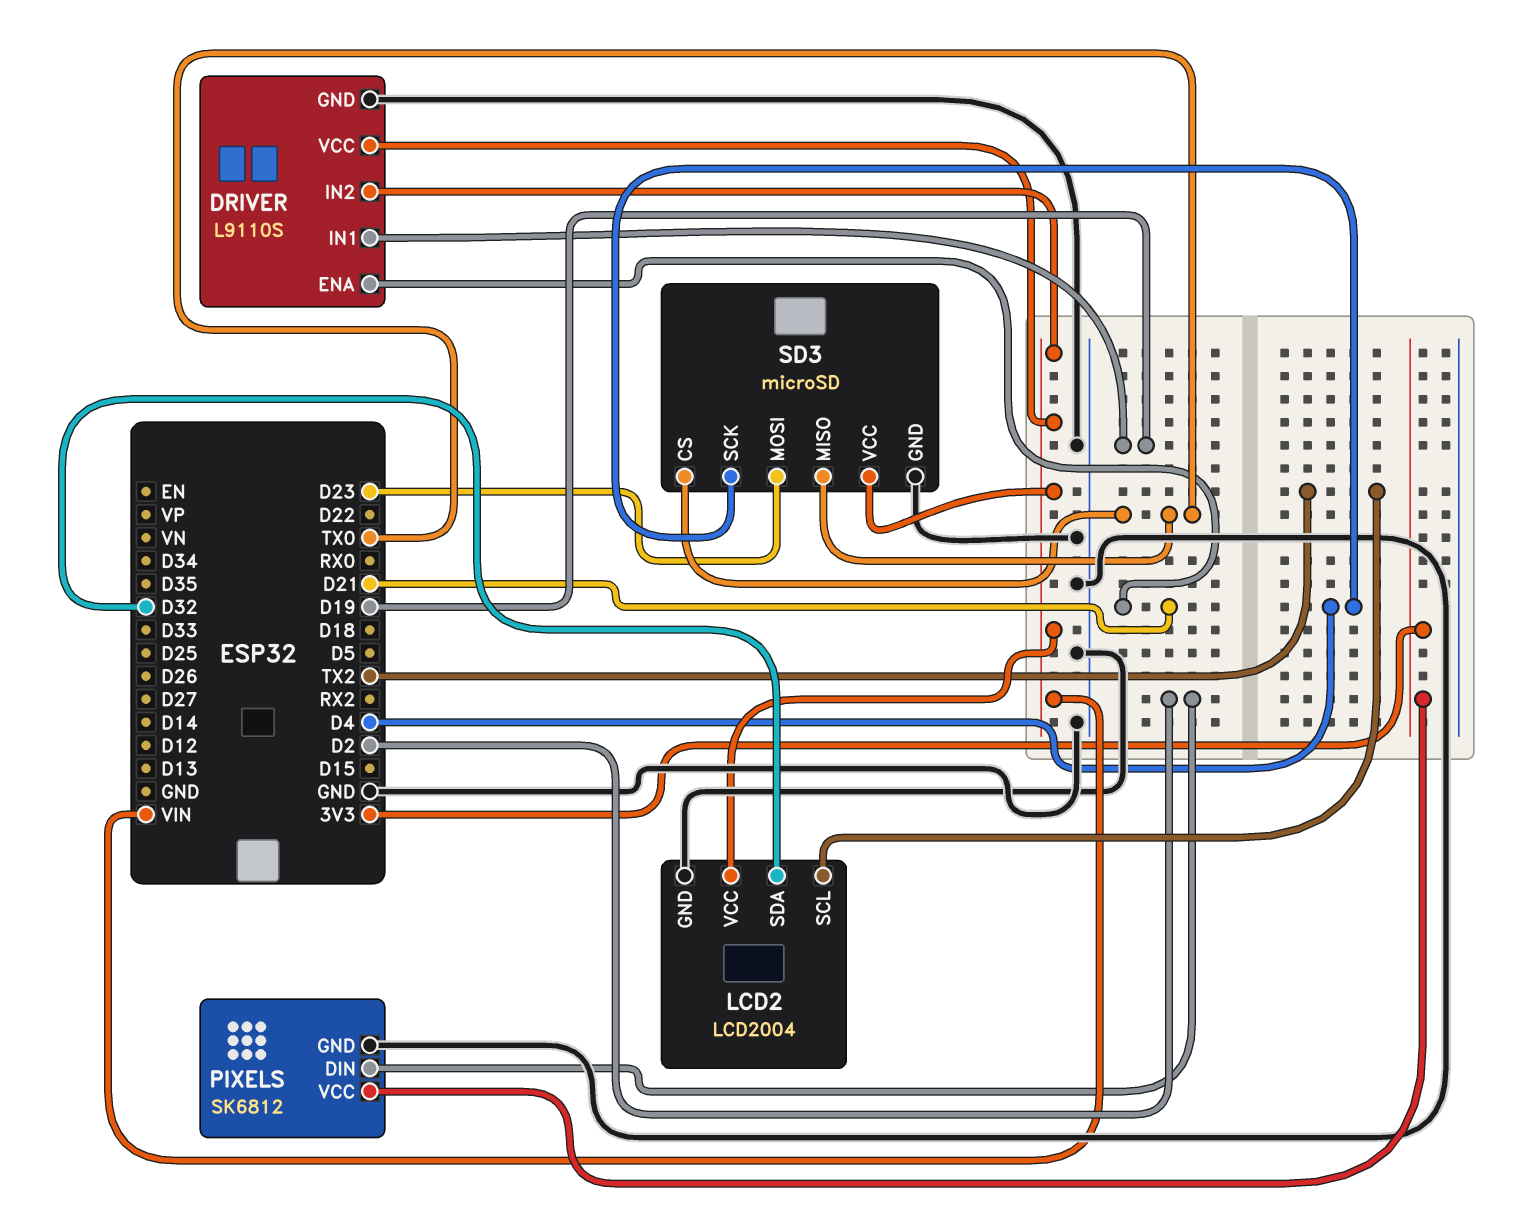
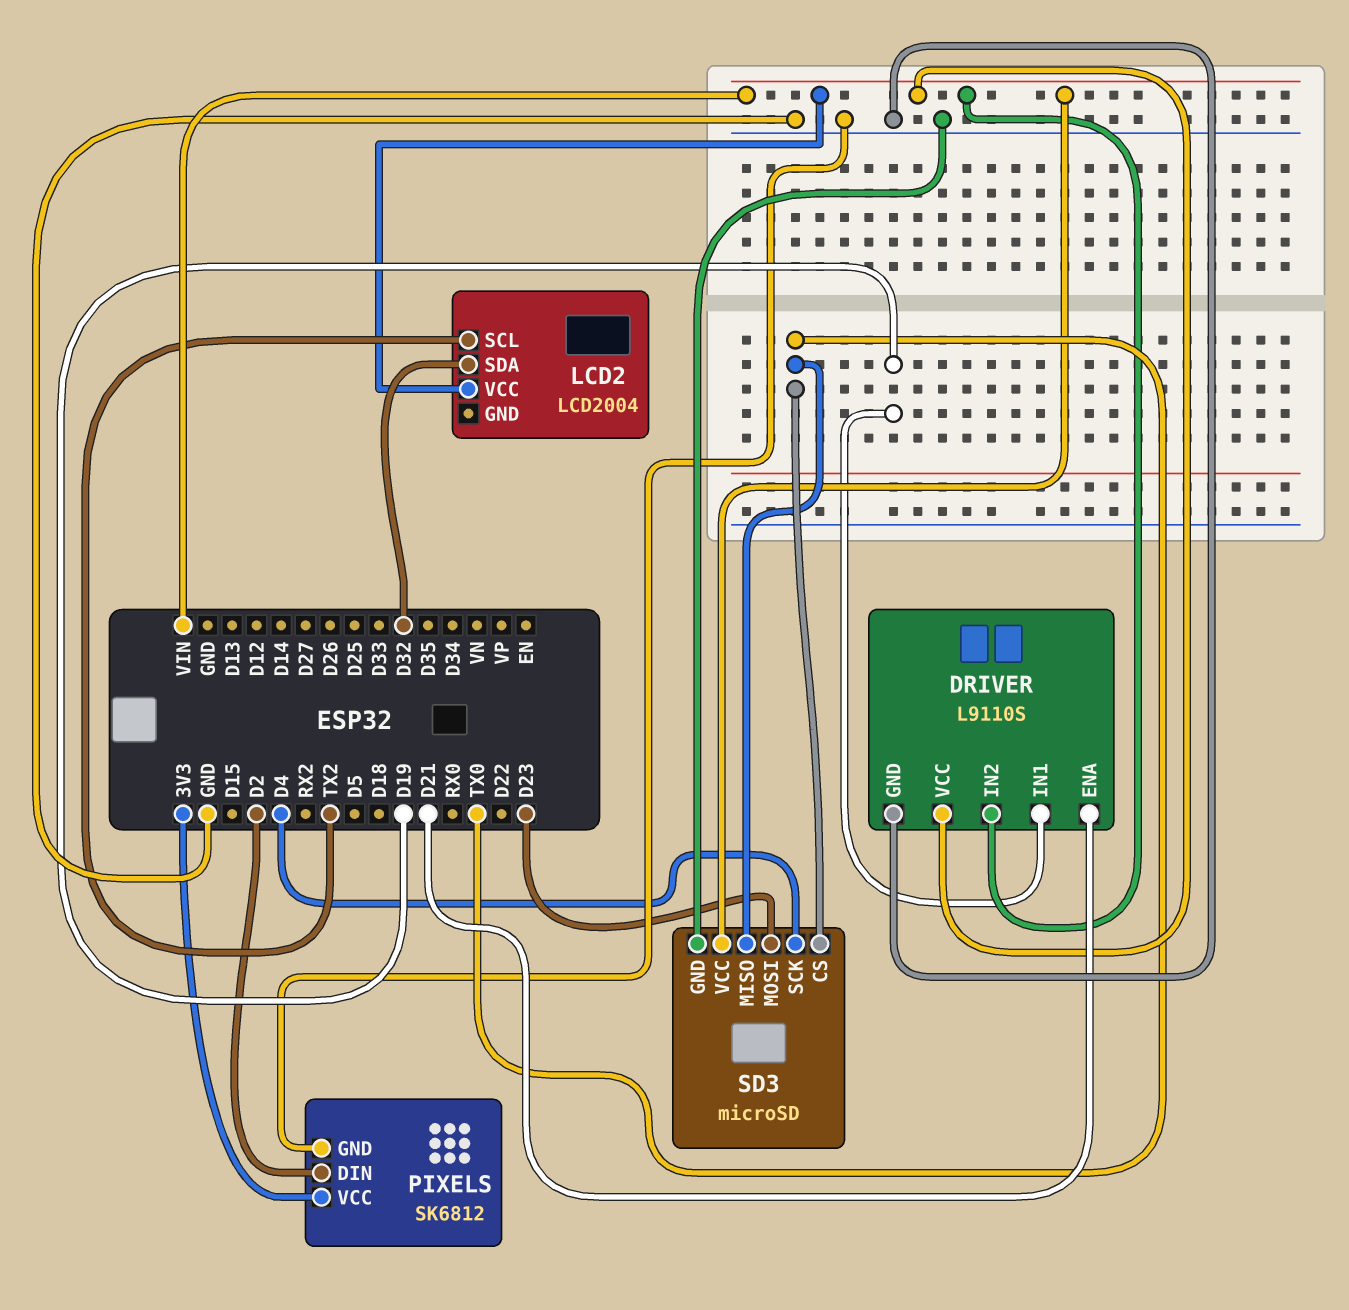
LCD2 pin GND: GND -> none

